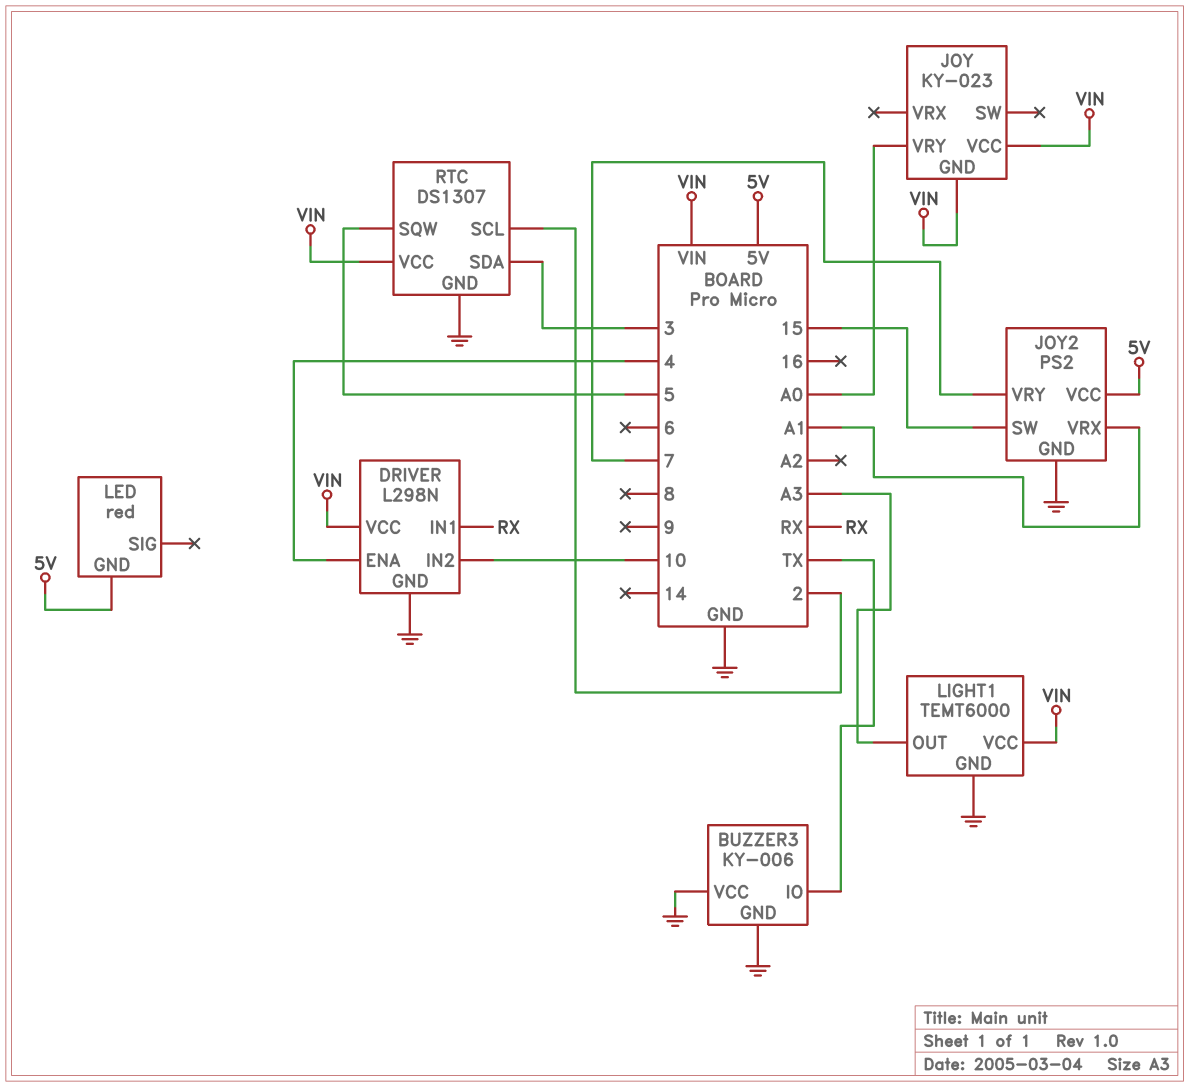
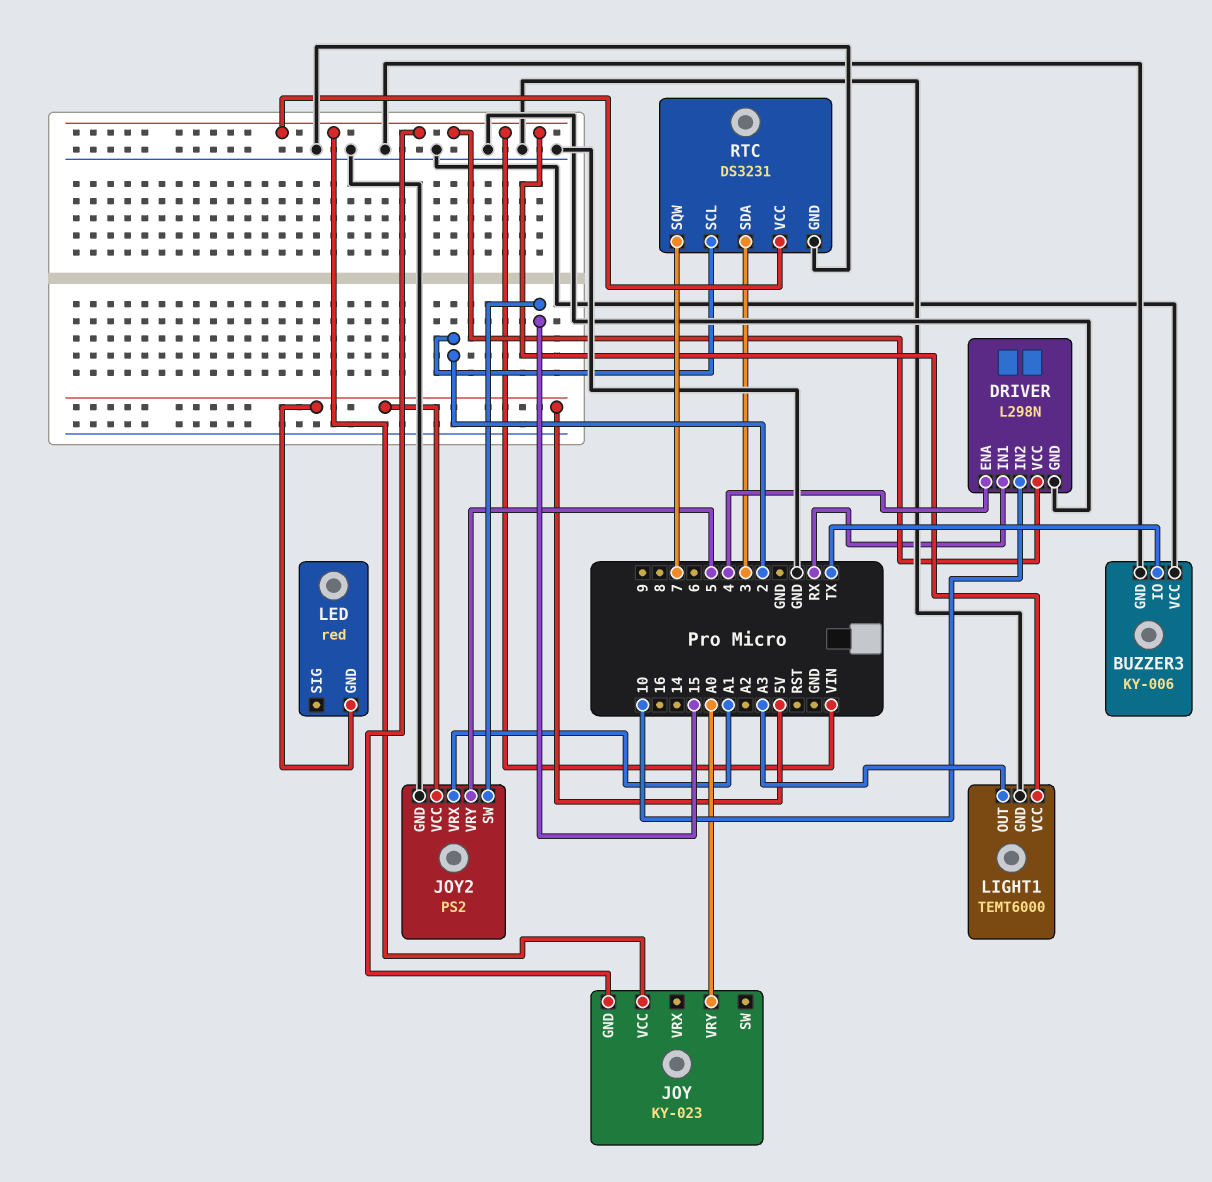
JOY2 pin VRY: 7 -> 5
RTC: DS1307 -> DS3231
RTC pin SQW: 5 -> 7

